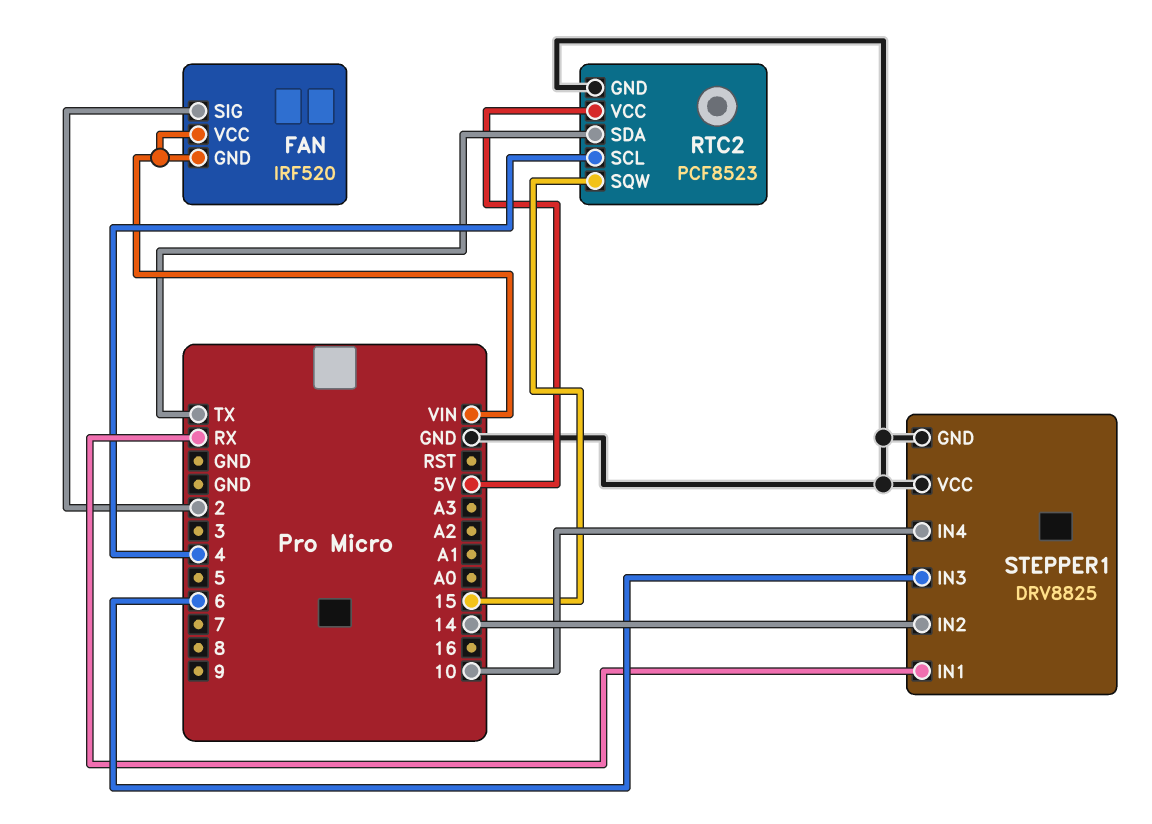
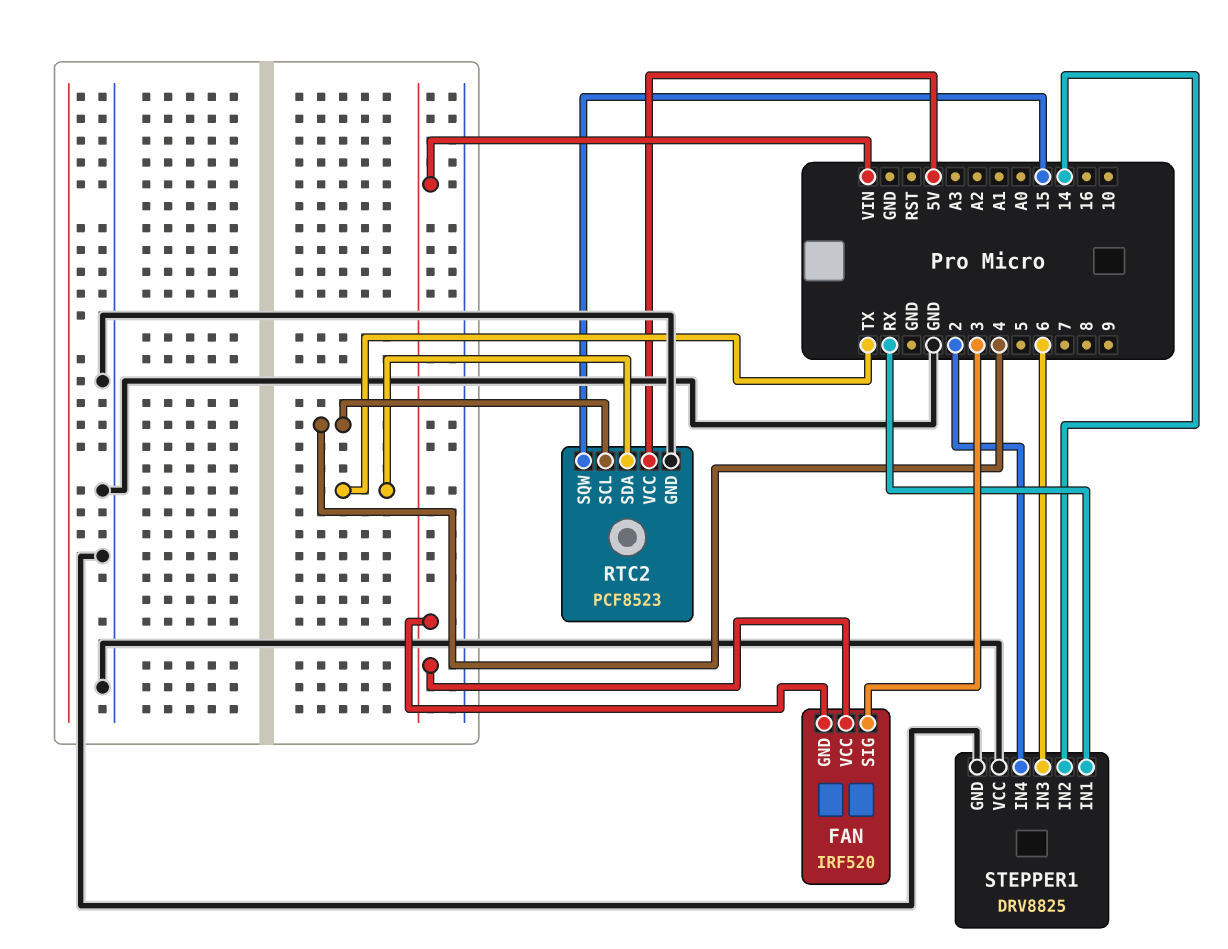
FAN pin SIG: 2 -> 3
STEPPER1 pin IN4: 10 -> 2

